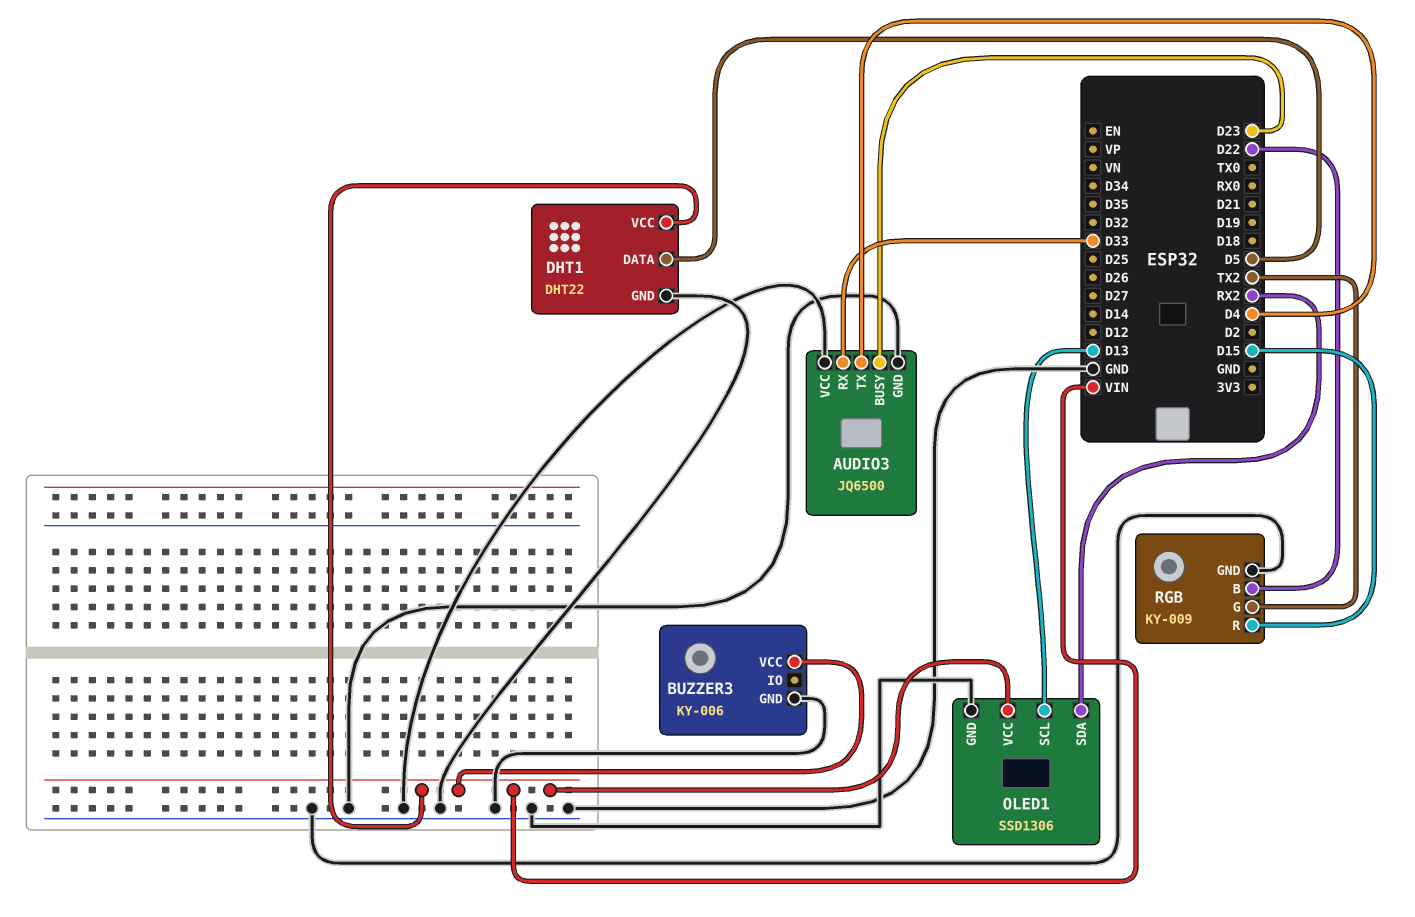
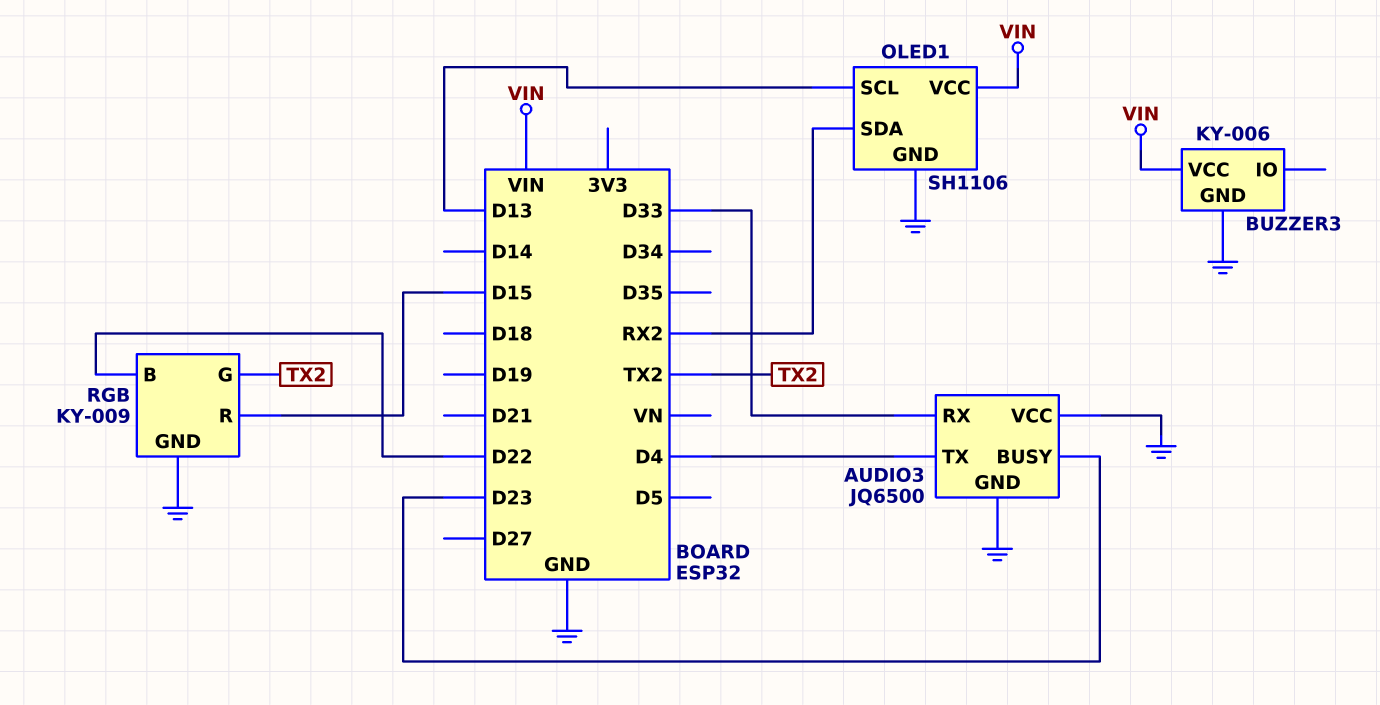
DHT1: DHT22 -> none
DHT1 pin DATA: D5 -> none
DHT1 pin GND: GND -> none
DHT1 pin VCC: VIN -> none
OLED1: SSD1306 -> SH1106

